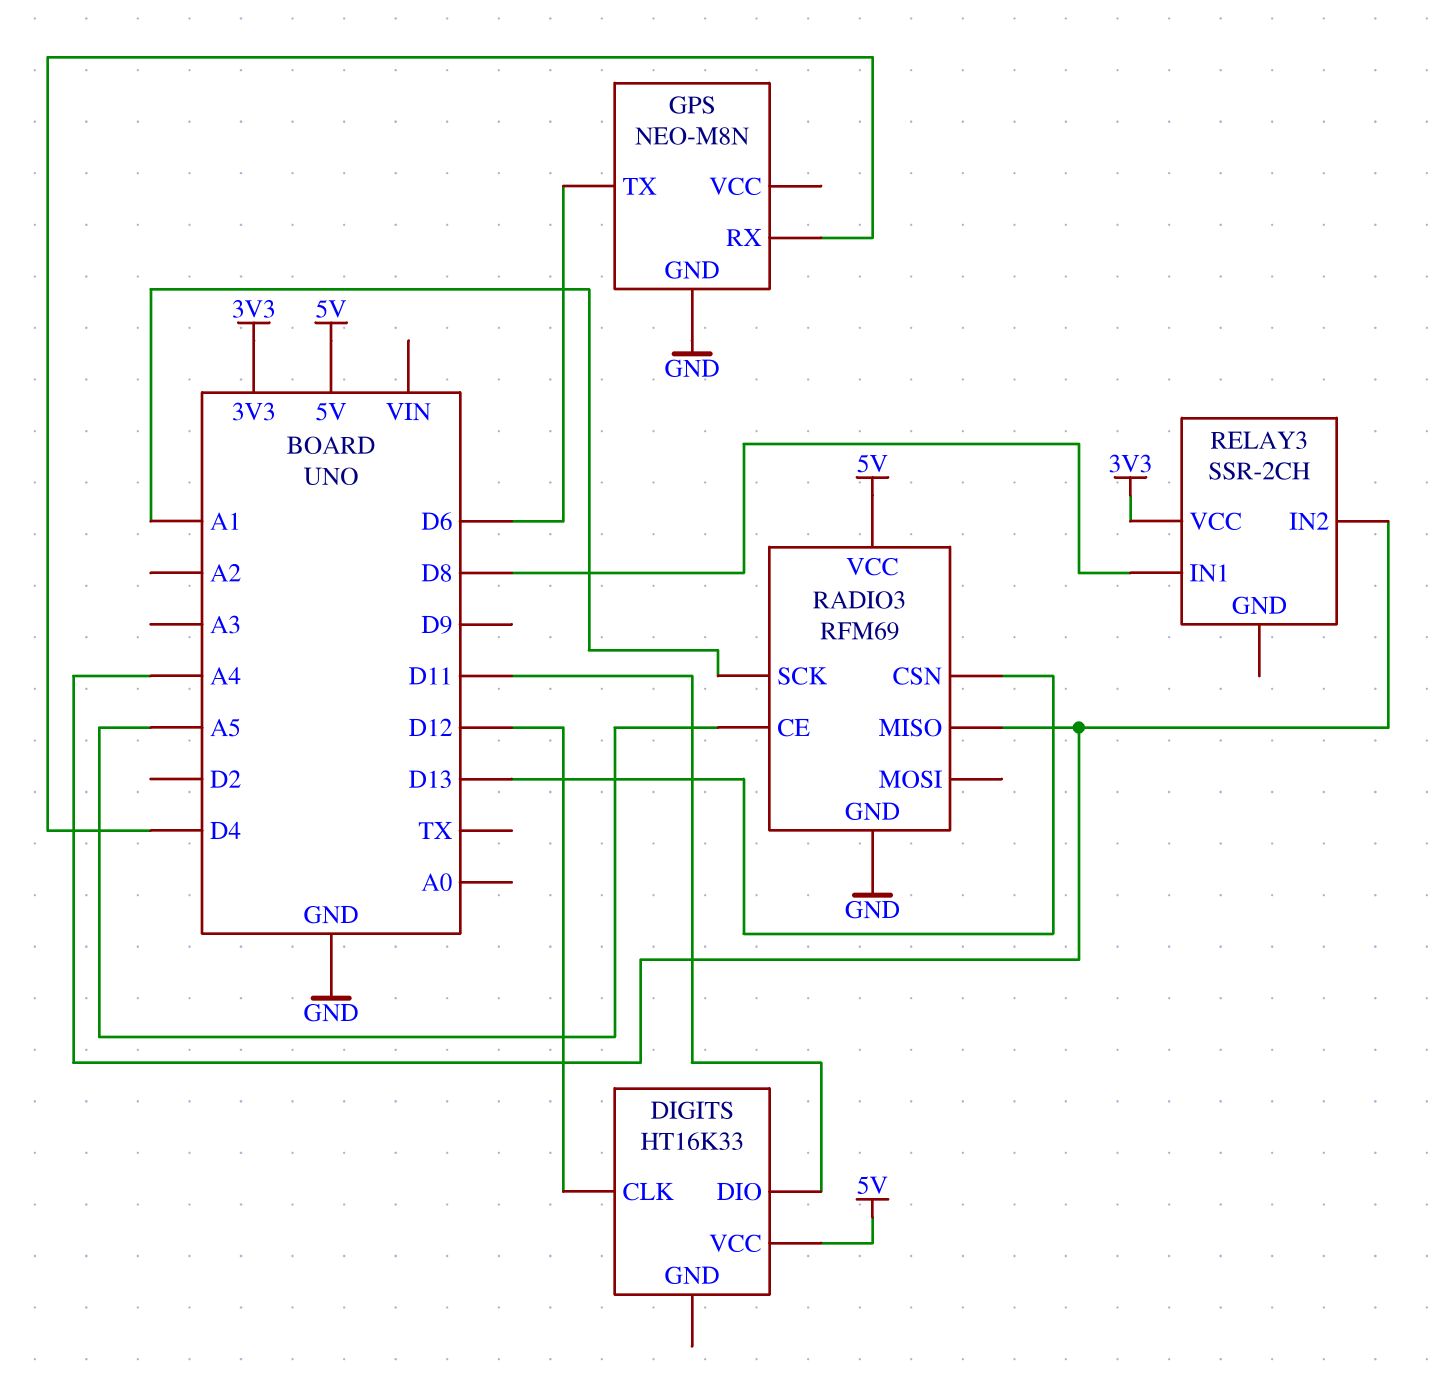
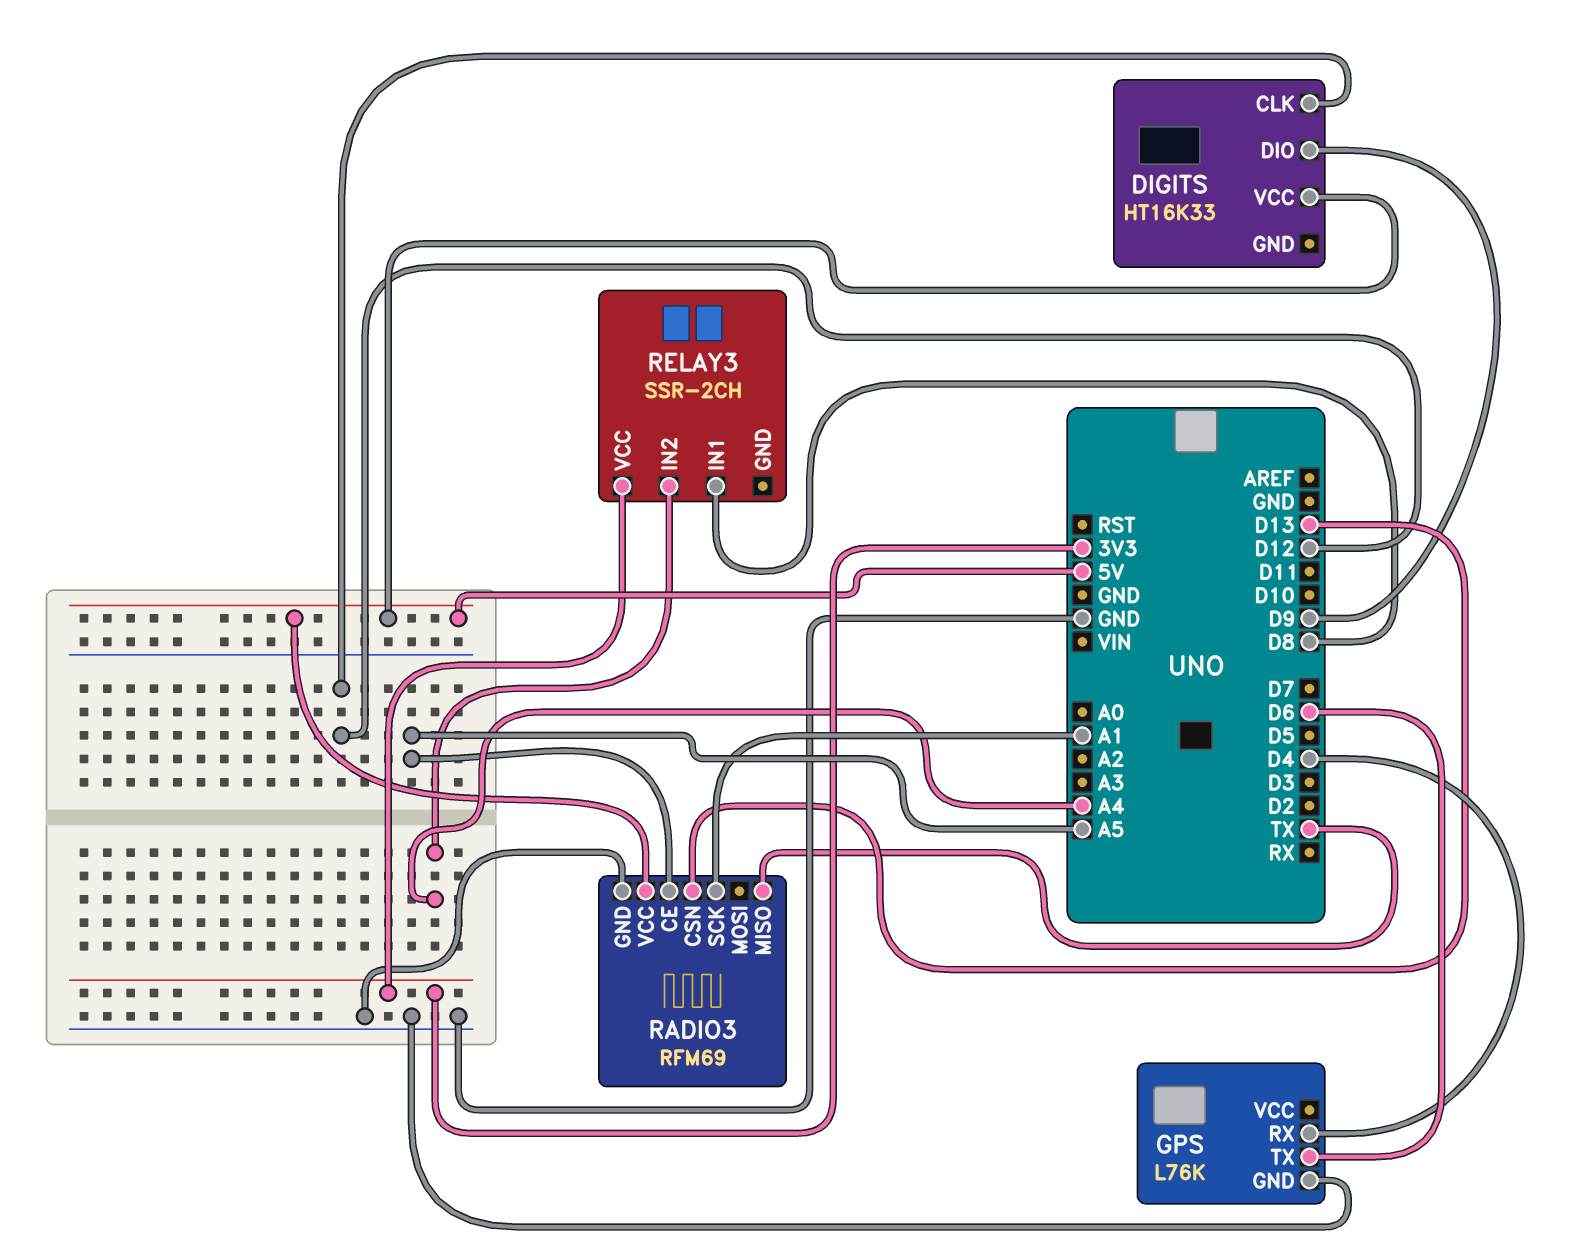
DIGITS pin DIO: D11 -> D9
GPS: NEO-M8N -> L76K
RADIO3 pin MISO: A4 -> TX

